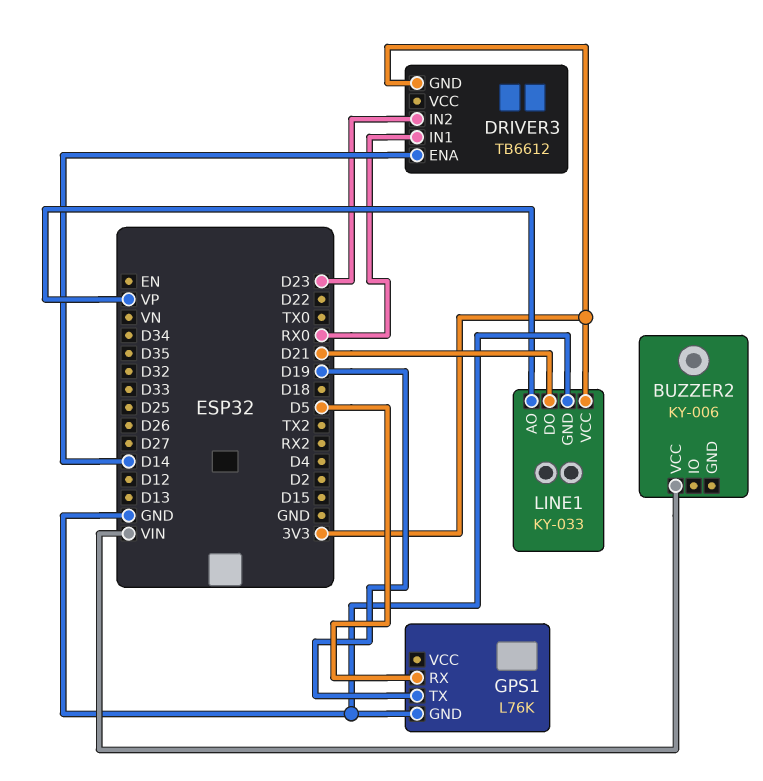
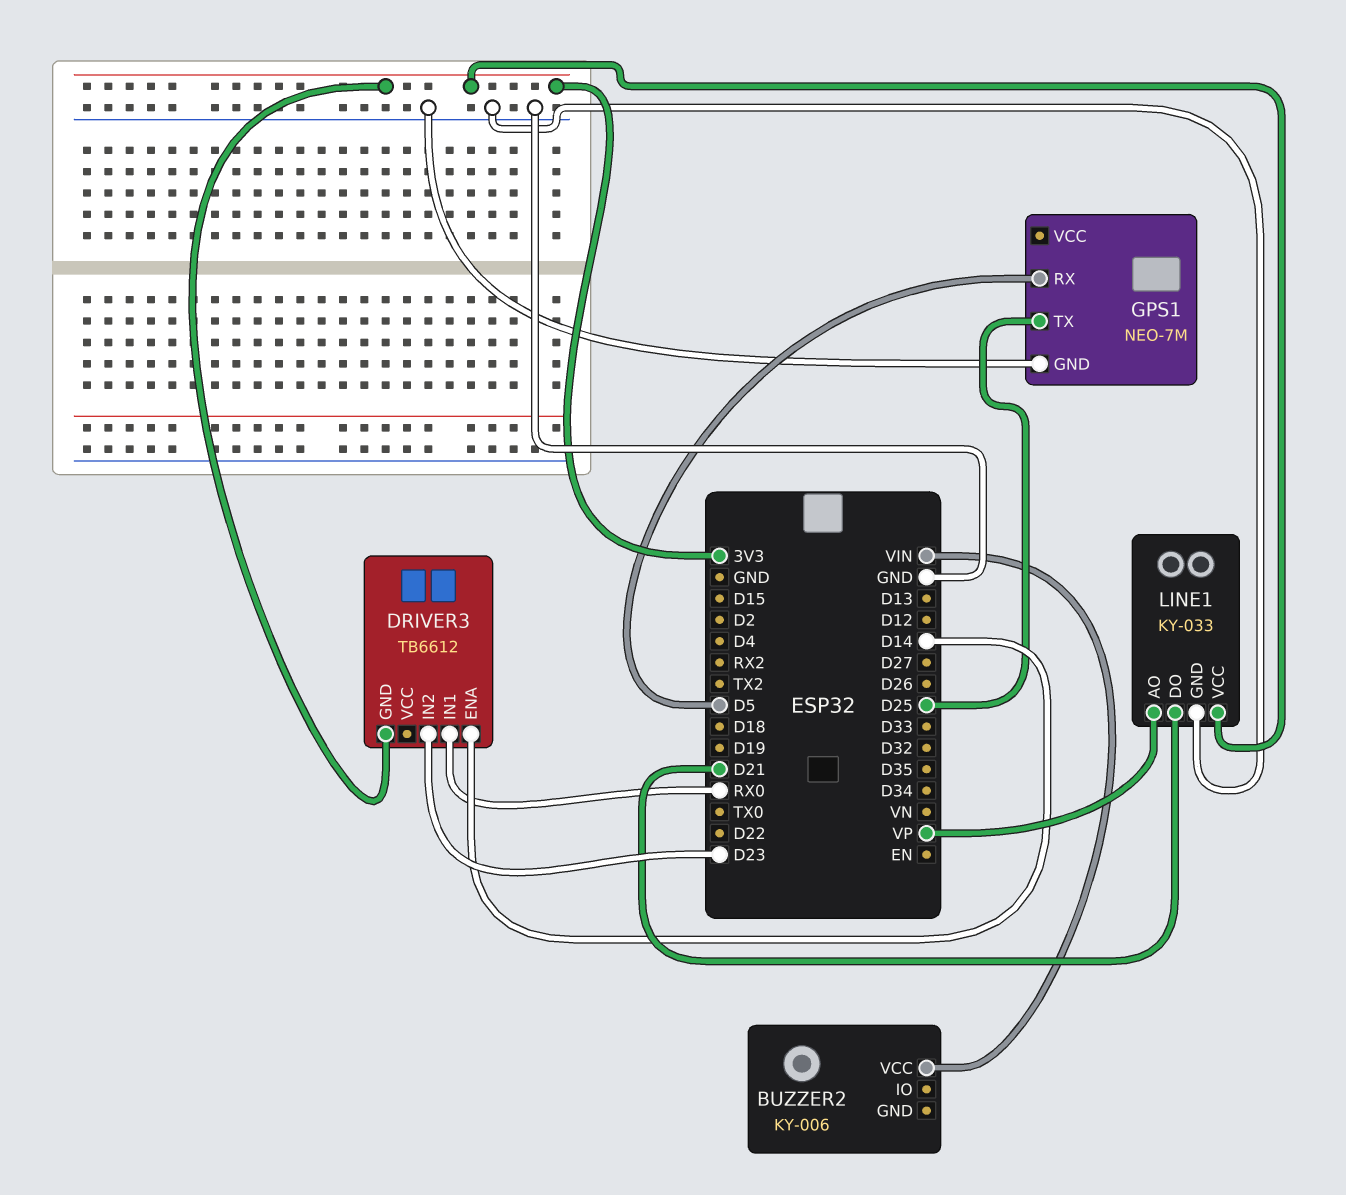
GPS1: L76K -> NEO-7M
GPS1 pin TX: D19 -> D25

